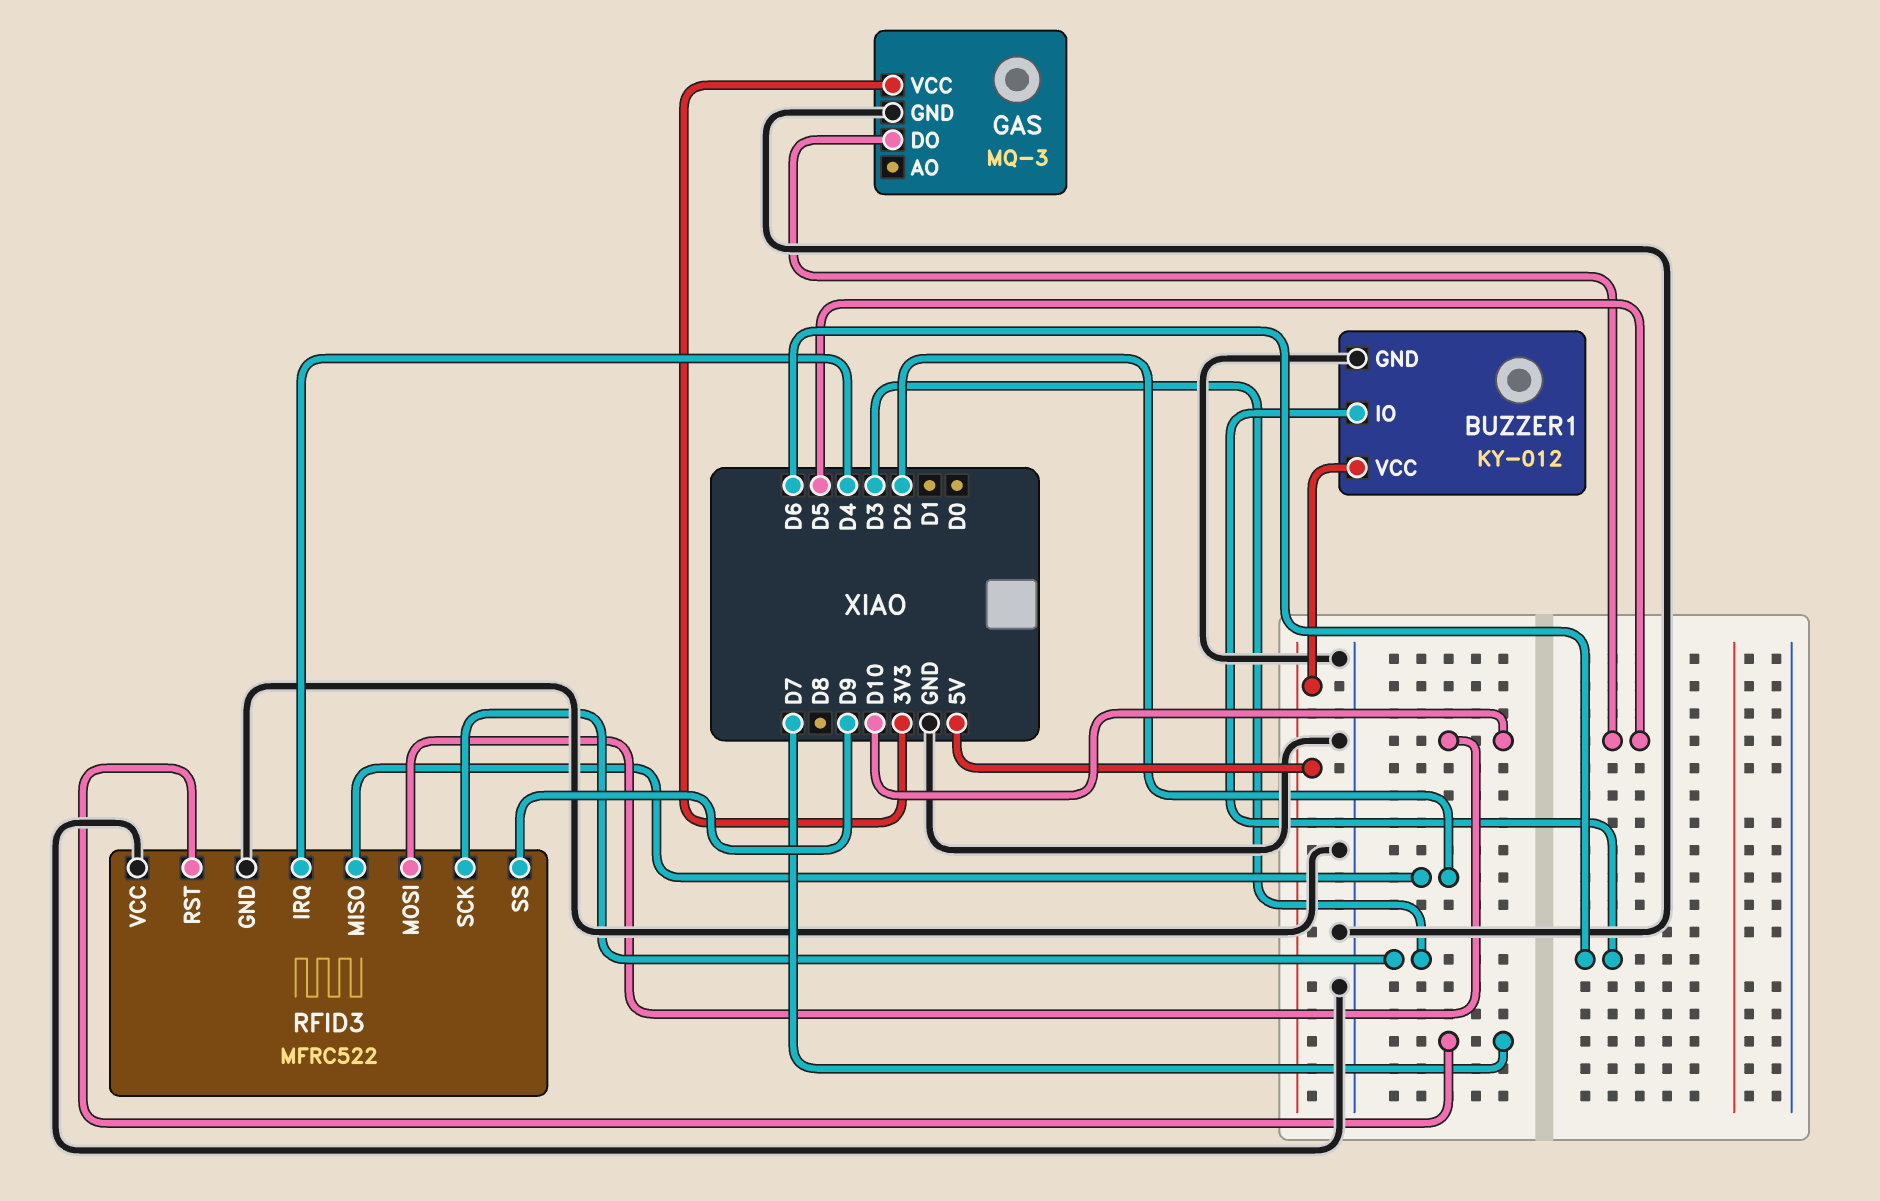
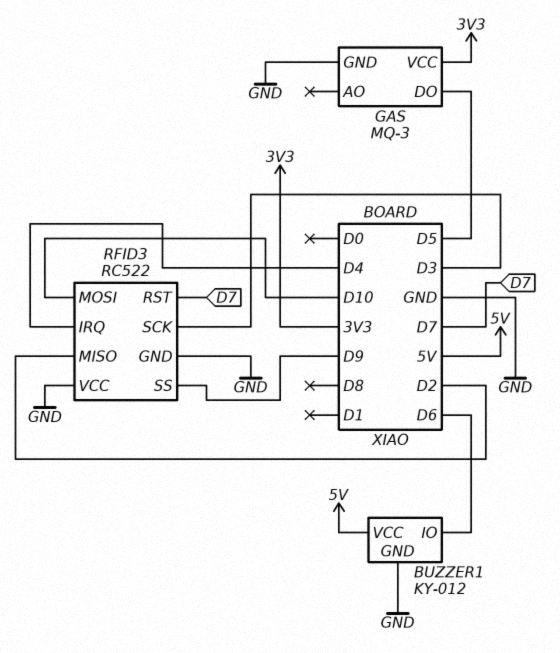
RFID3: MFRC522 -> RC522

